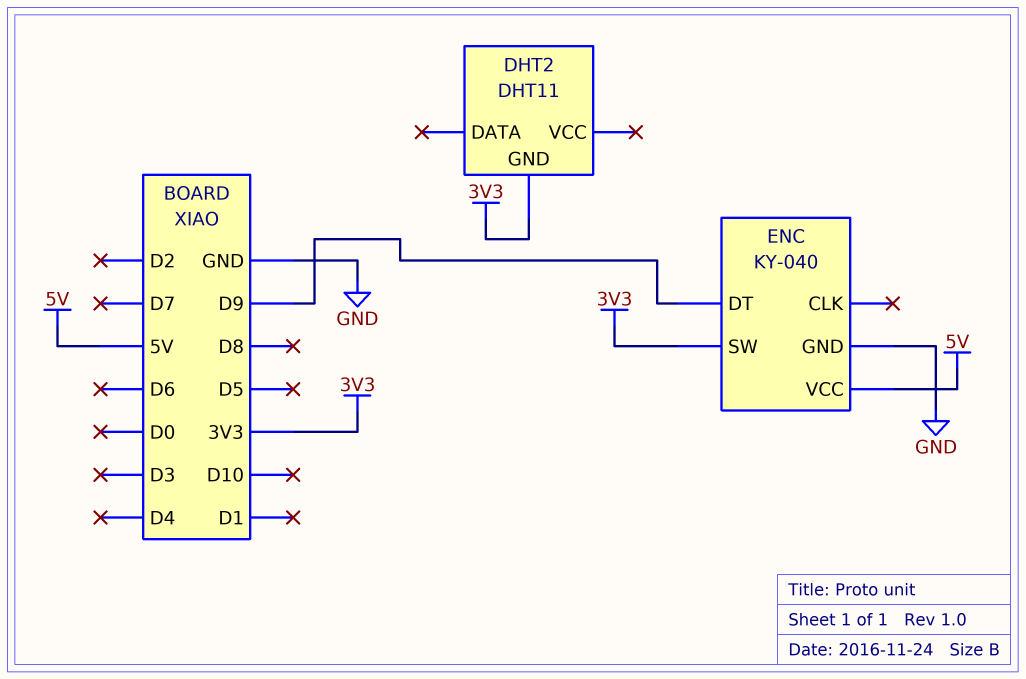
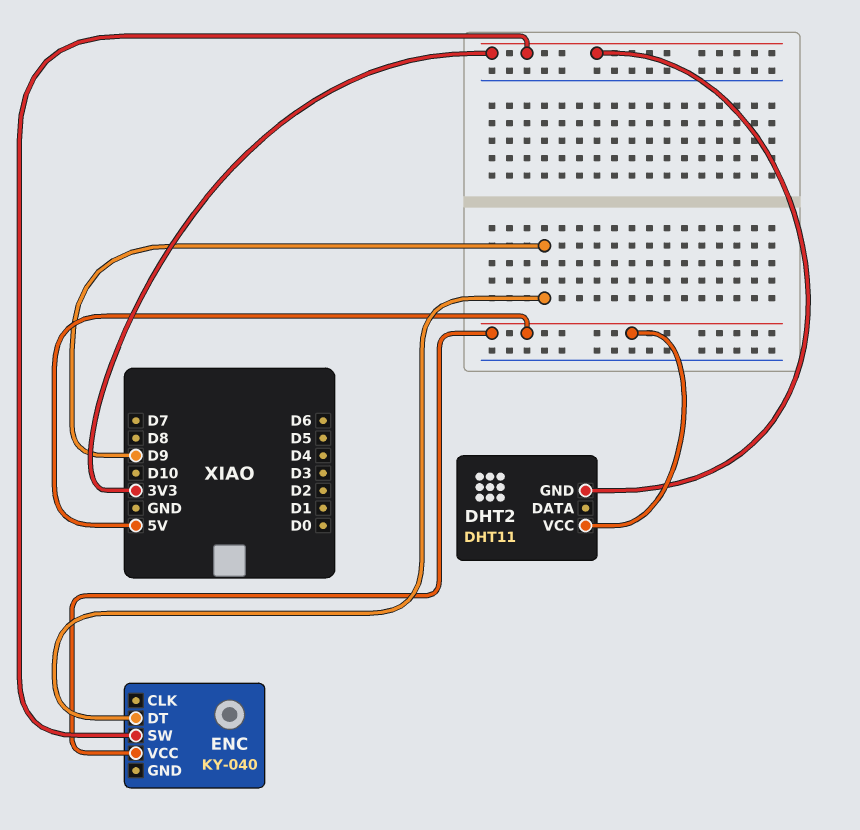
DHT2 pin VCC: none -> 5V
ENC pin GND: GND -> none

